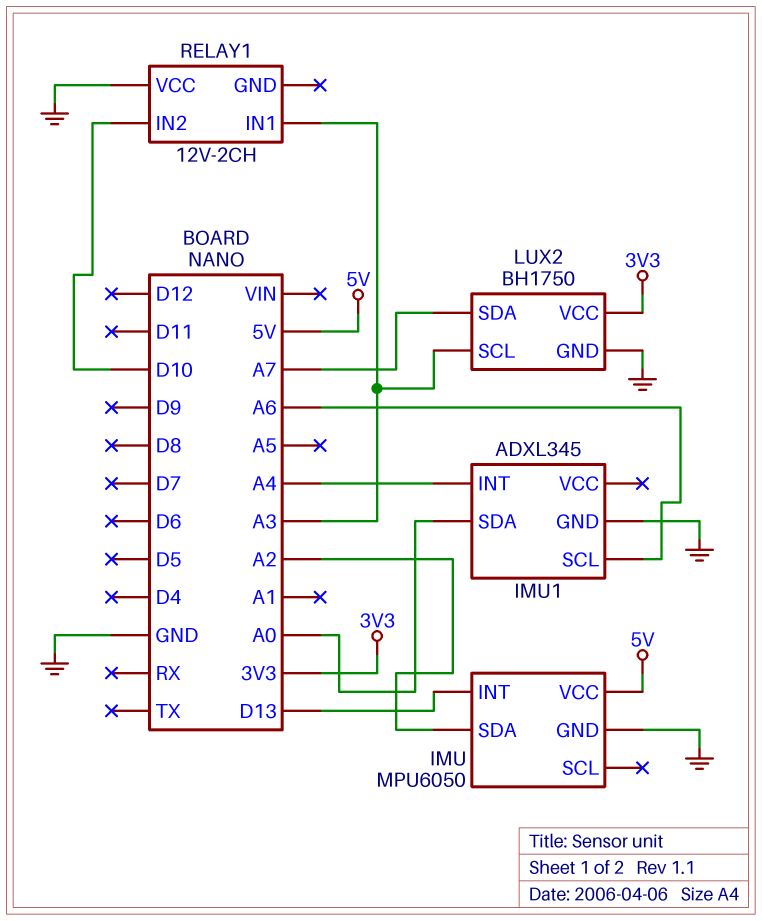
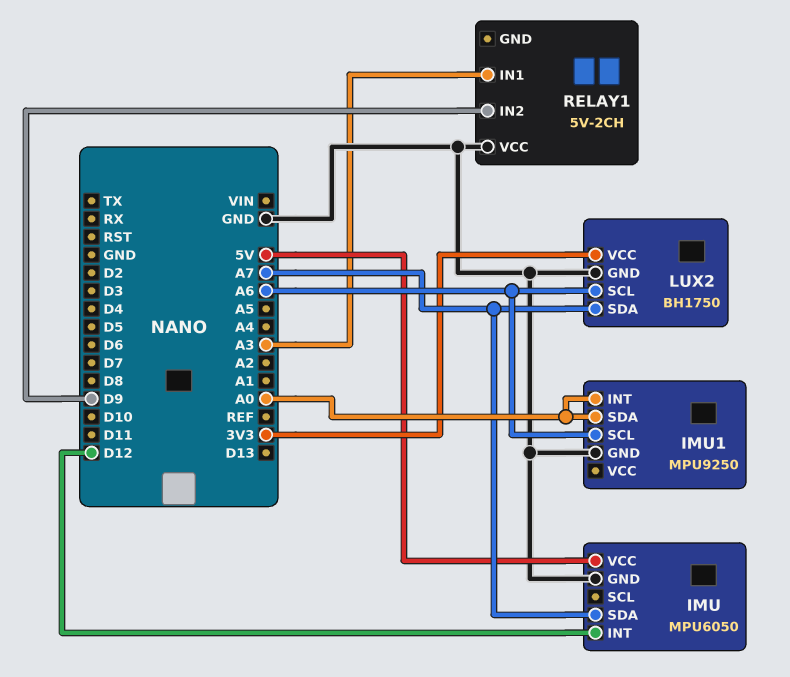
IMU pin INT: D13 -> D12
IMU pin SDA: A2 -> A7
IMU1: ADXL345 -> MPU9250
IMU1 pin INT: A4 -> A0
LUX2 pin SCL: A3 -> A6
RELAY1: 12V-2CH -> 5V-2CH
RELAY1 pin IN2: D10 -> D9

